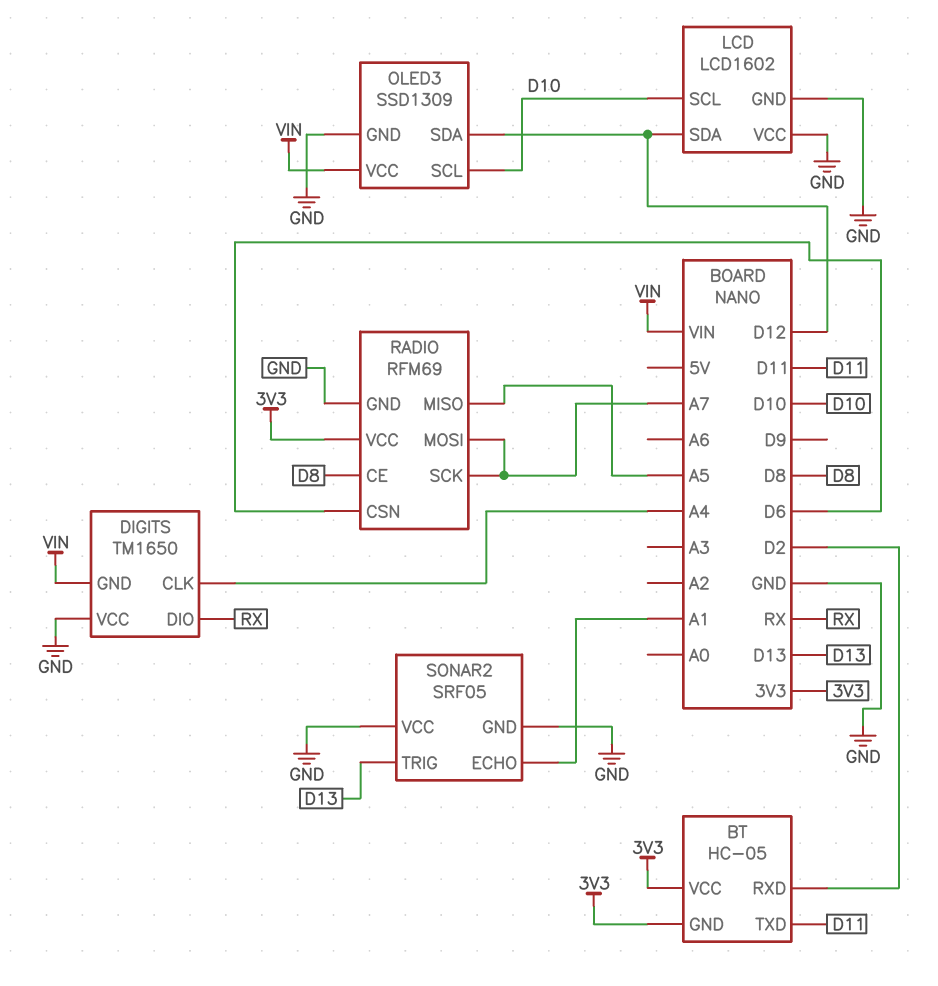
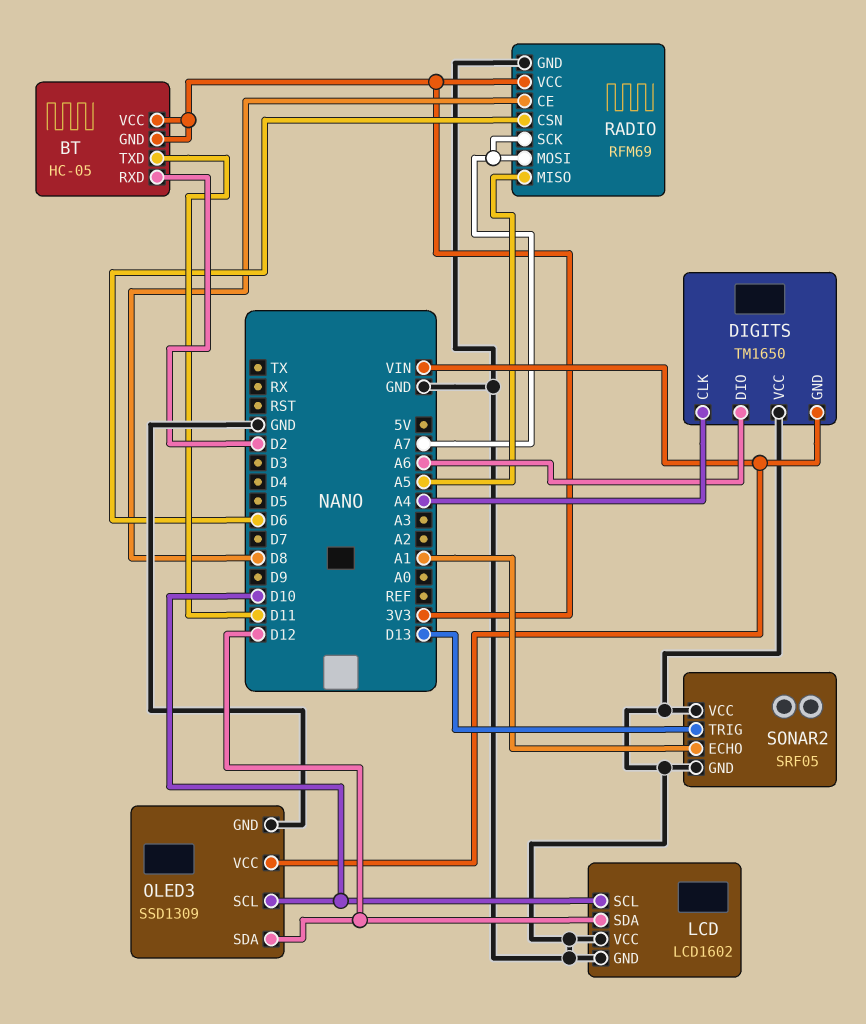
DIGITS pin DIO: RX -> A6

